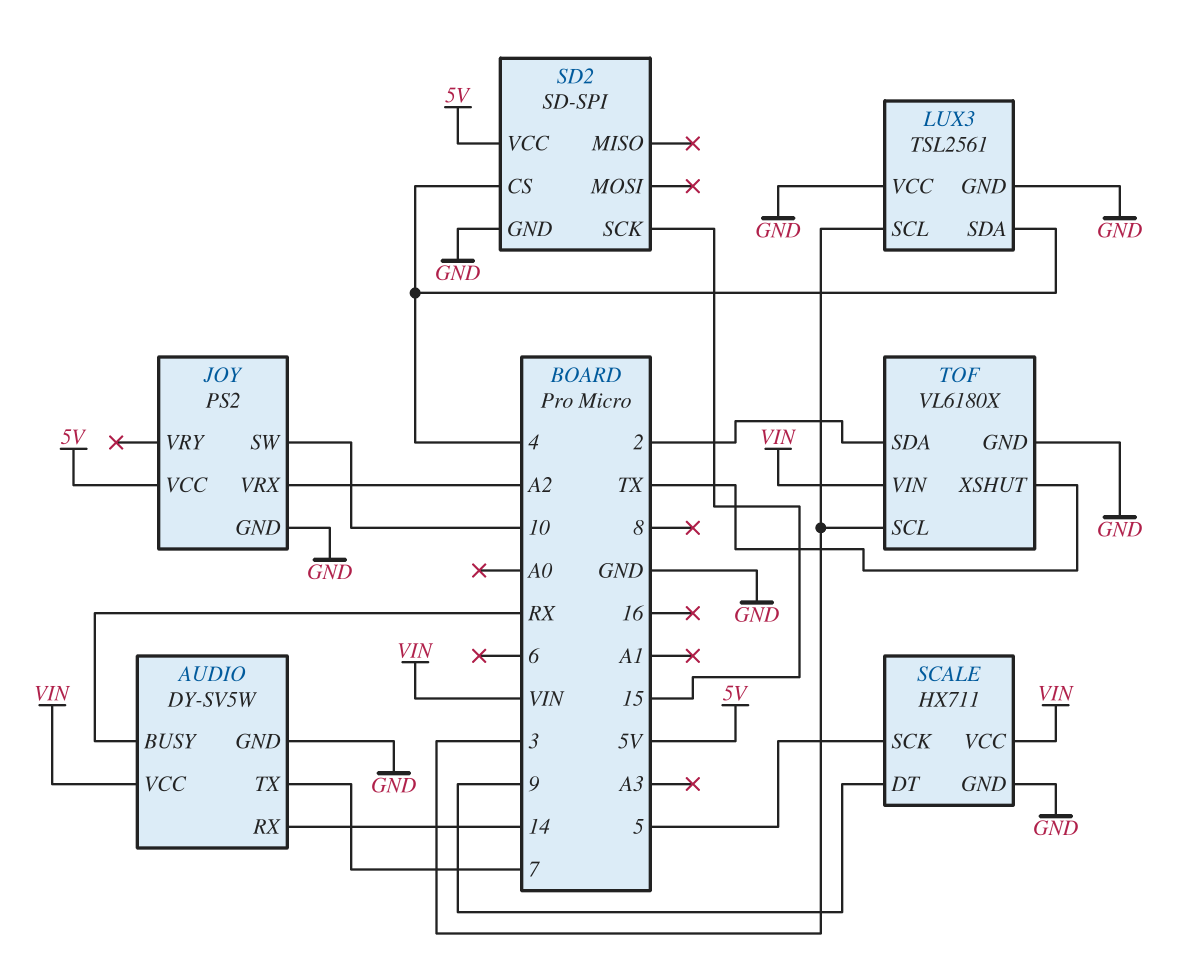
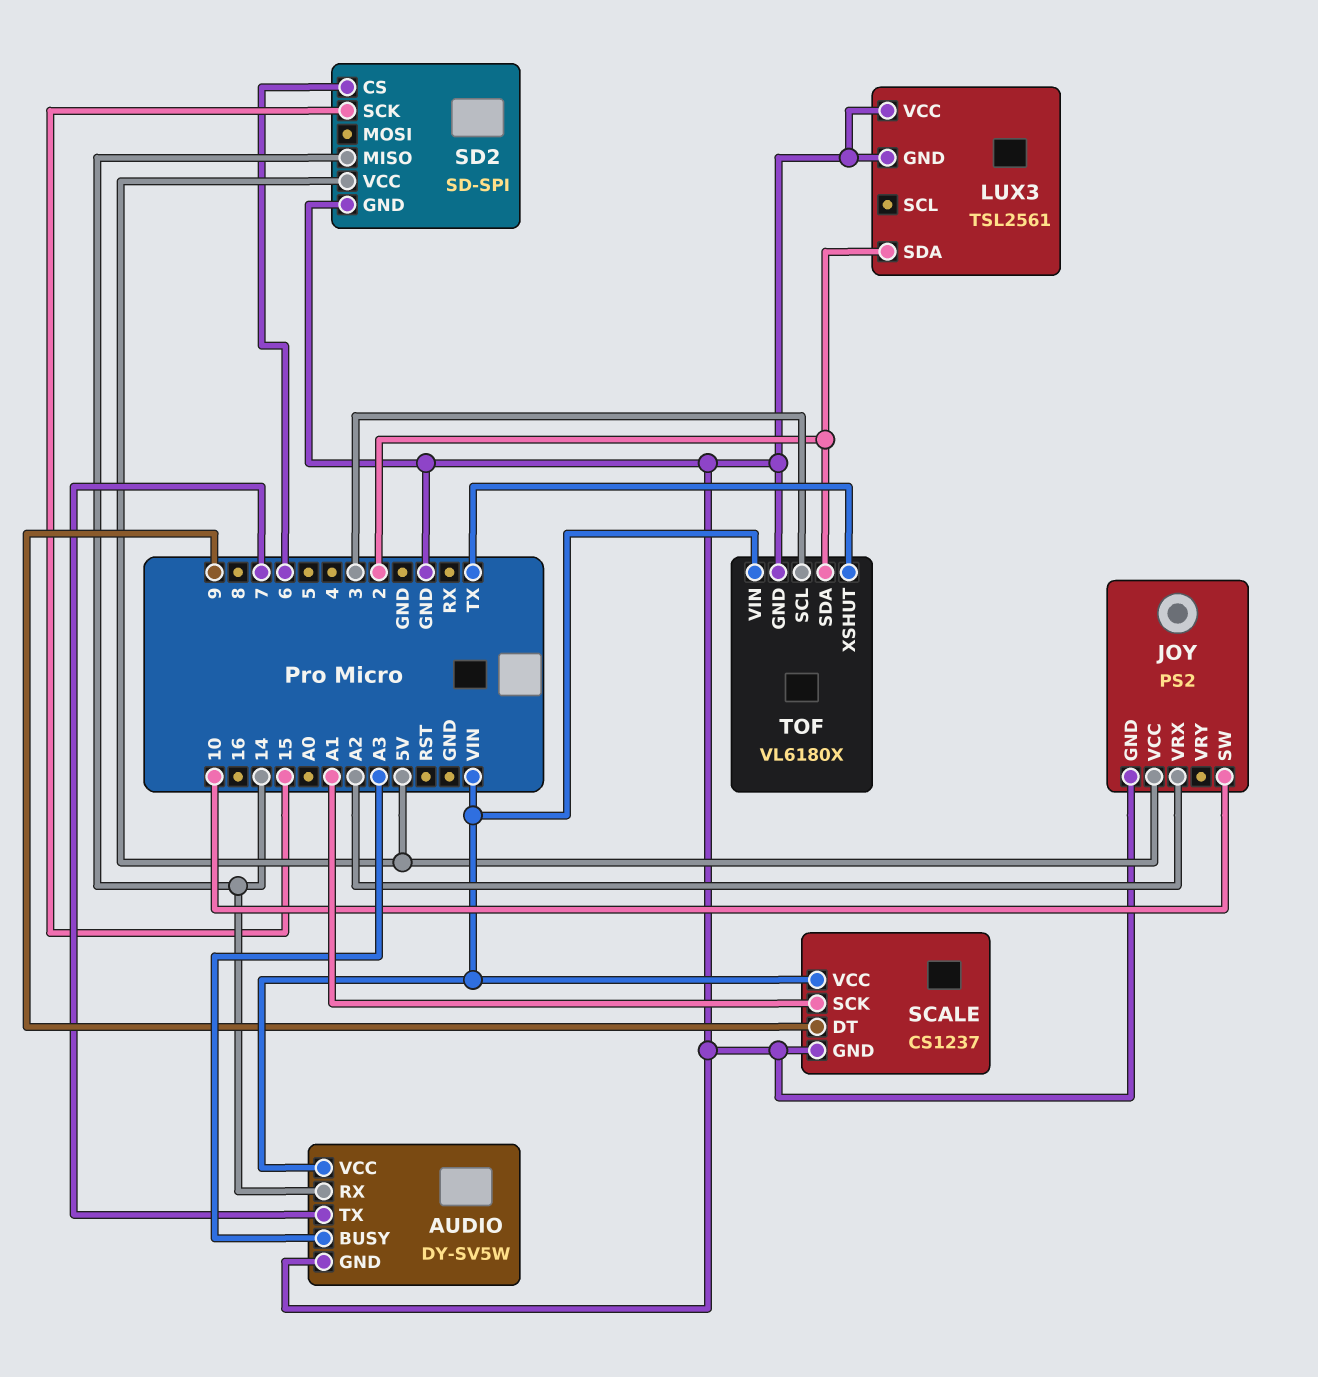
AUDIO pin BUSY: RX -> A3
LUX3 pin SCL: 3 -> none
LUX3 pin SDA: 4 -> 2
SCALE: HX711 -> CS1237
SCALE pin SCK: 5 -> A1
SD2 pin CS: 4 -> 6
SD2 pin MISO: none -> 14

